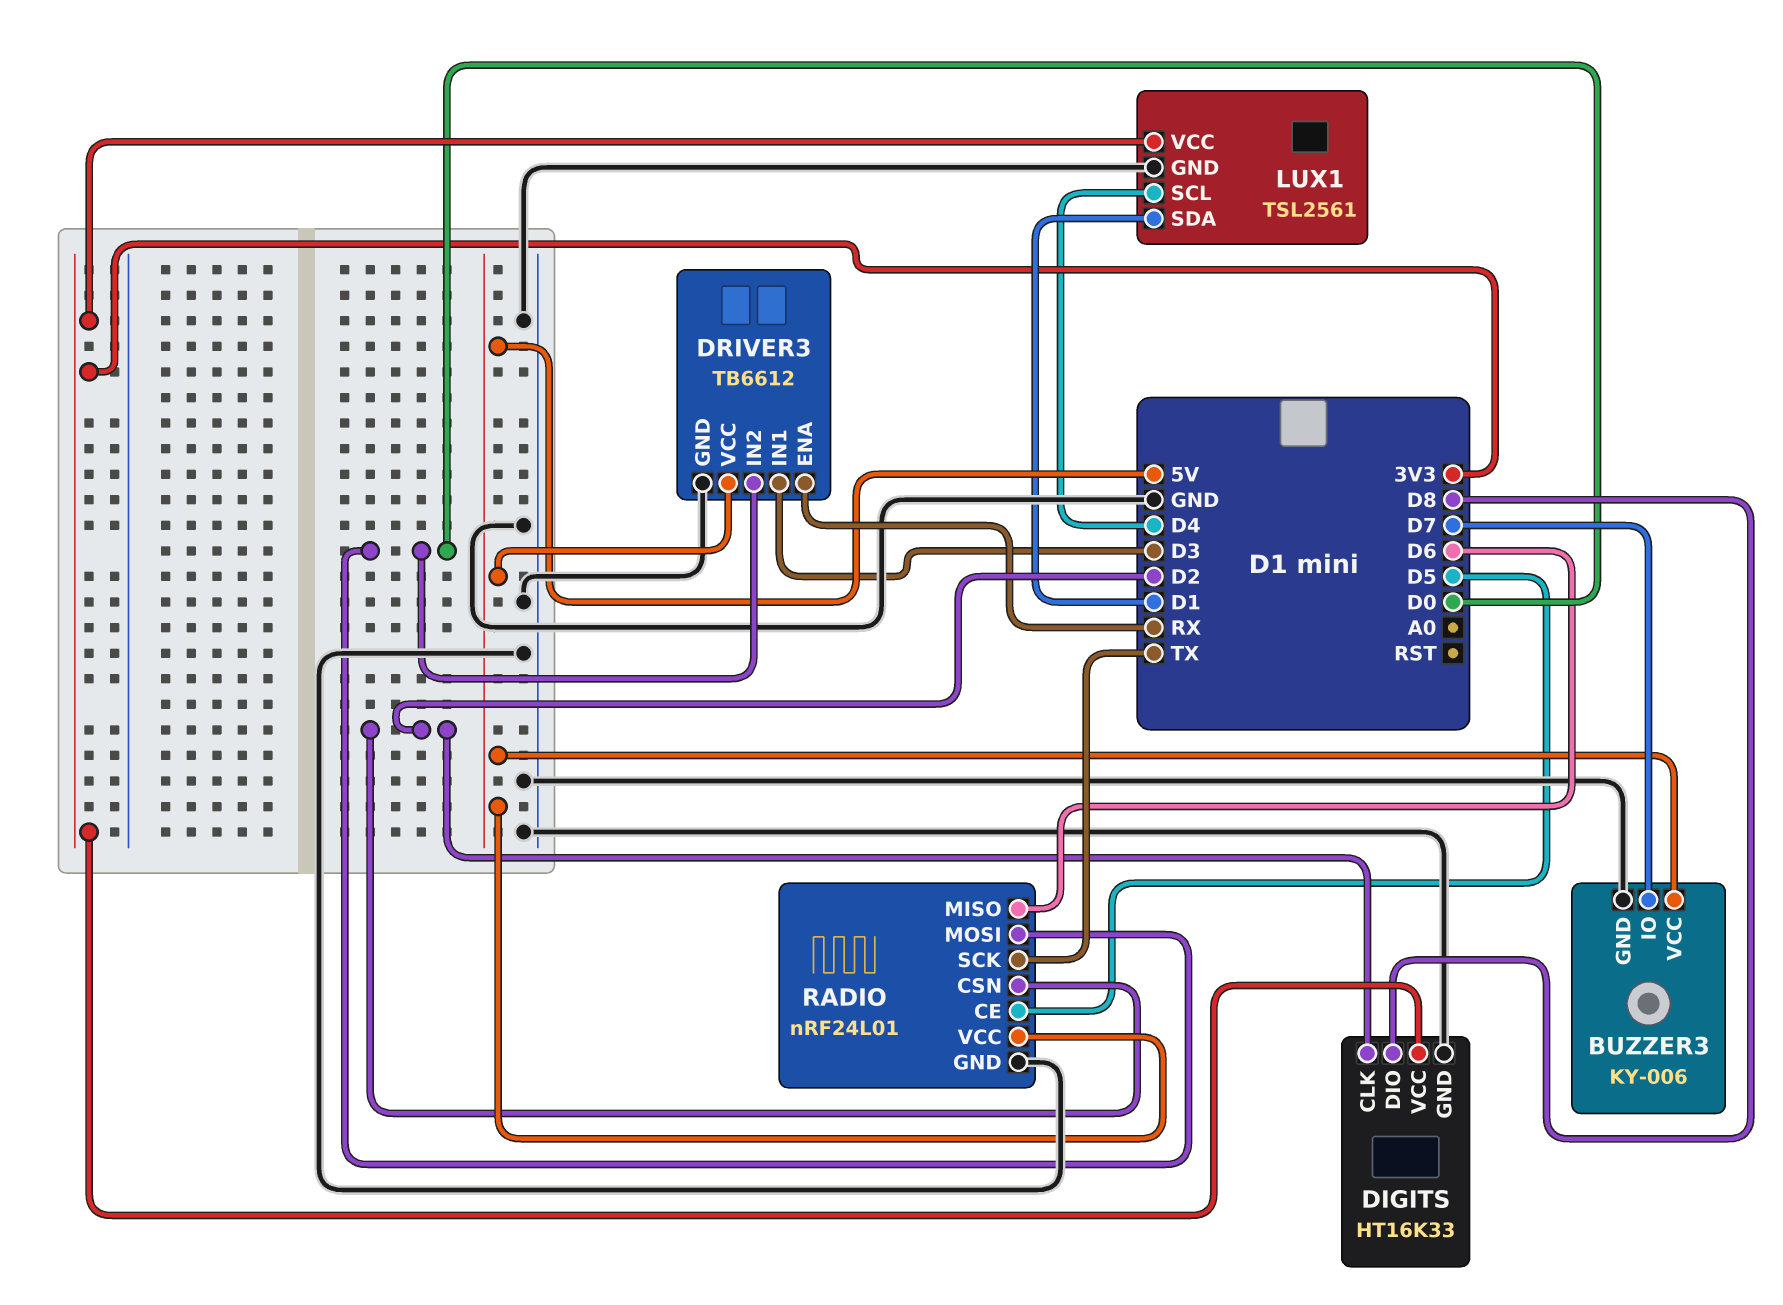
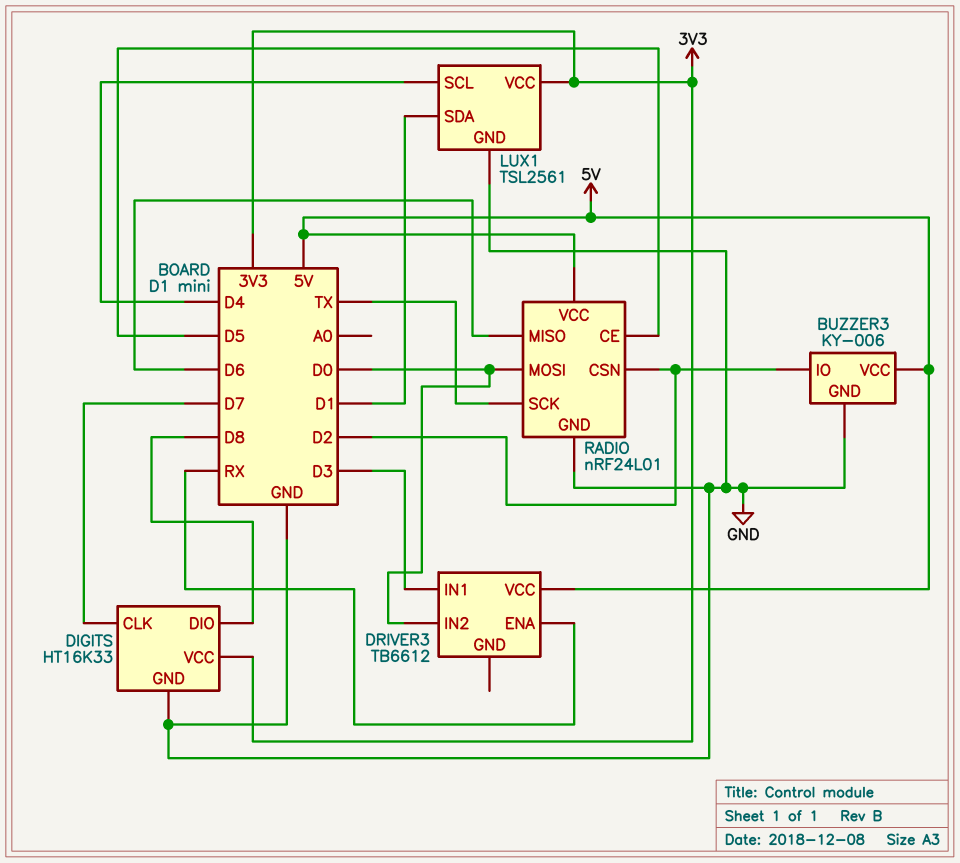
BUZZER3 pin IO: D7 -> D2
DIGITS pin CLK: D2 -> D7
DRIVER3 pin GND: GND -> none

